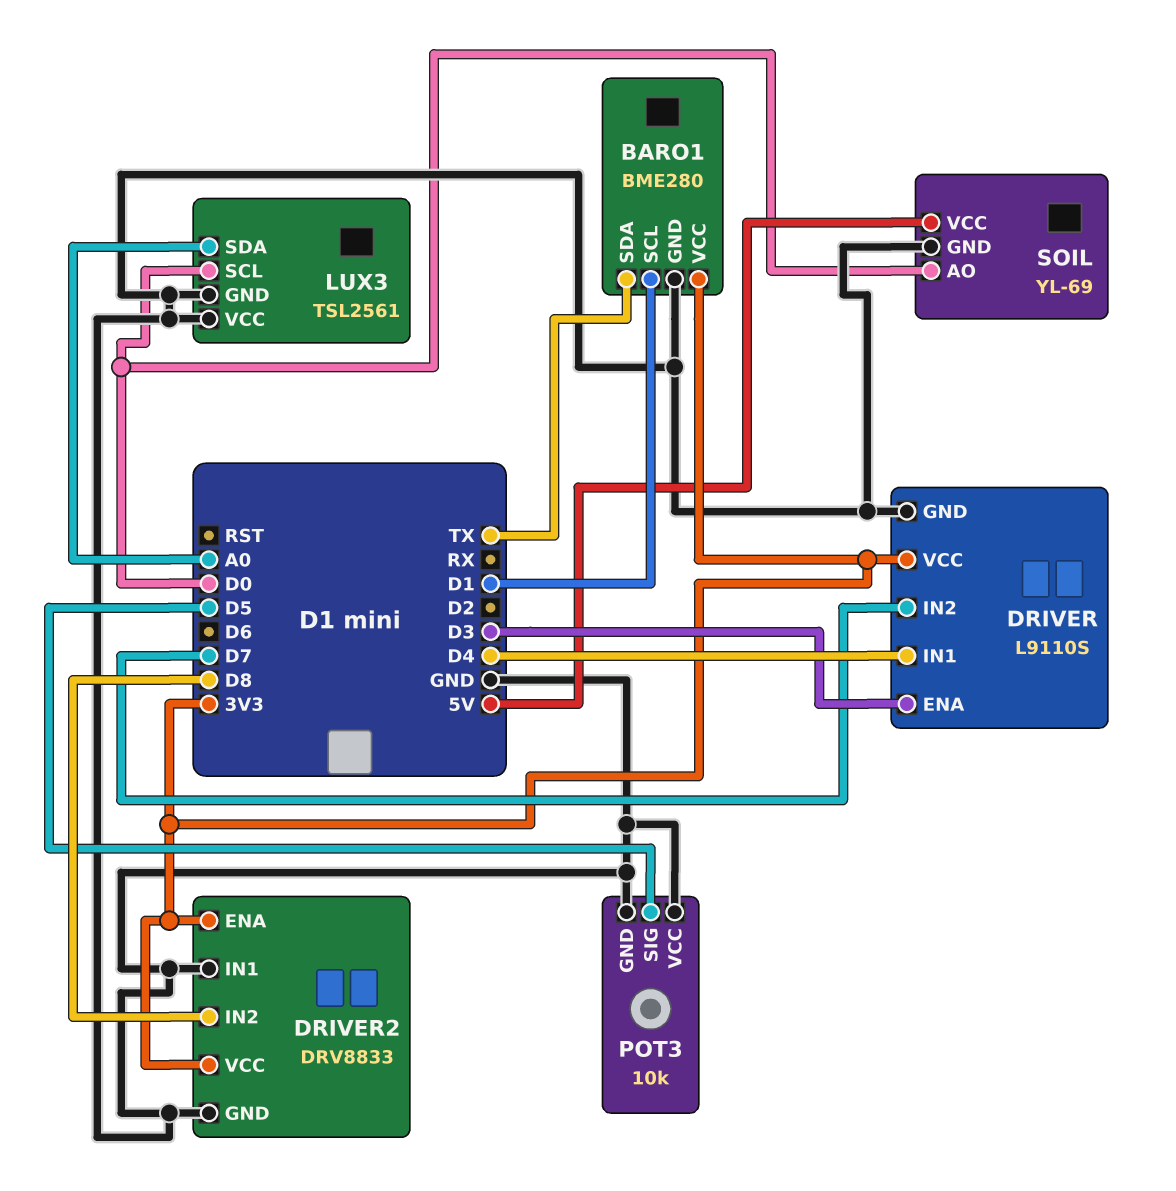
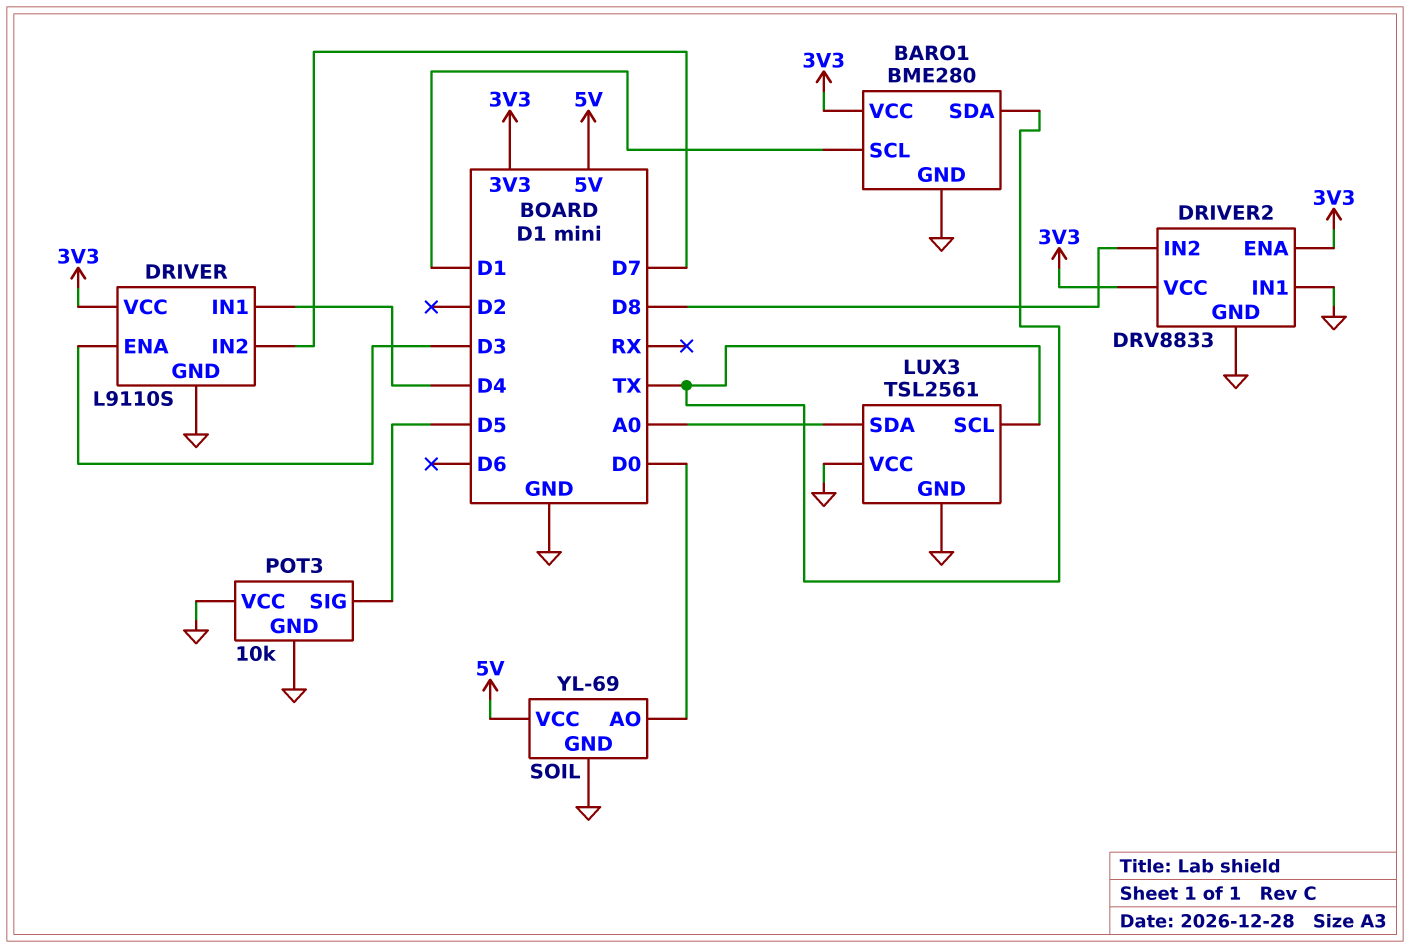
LUX3 pin SCL: D0 -> TX

